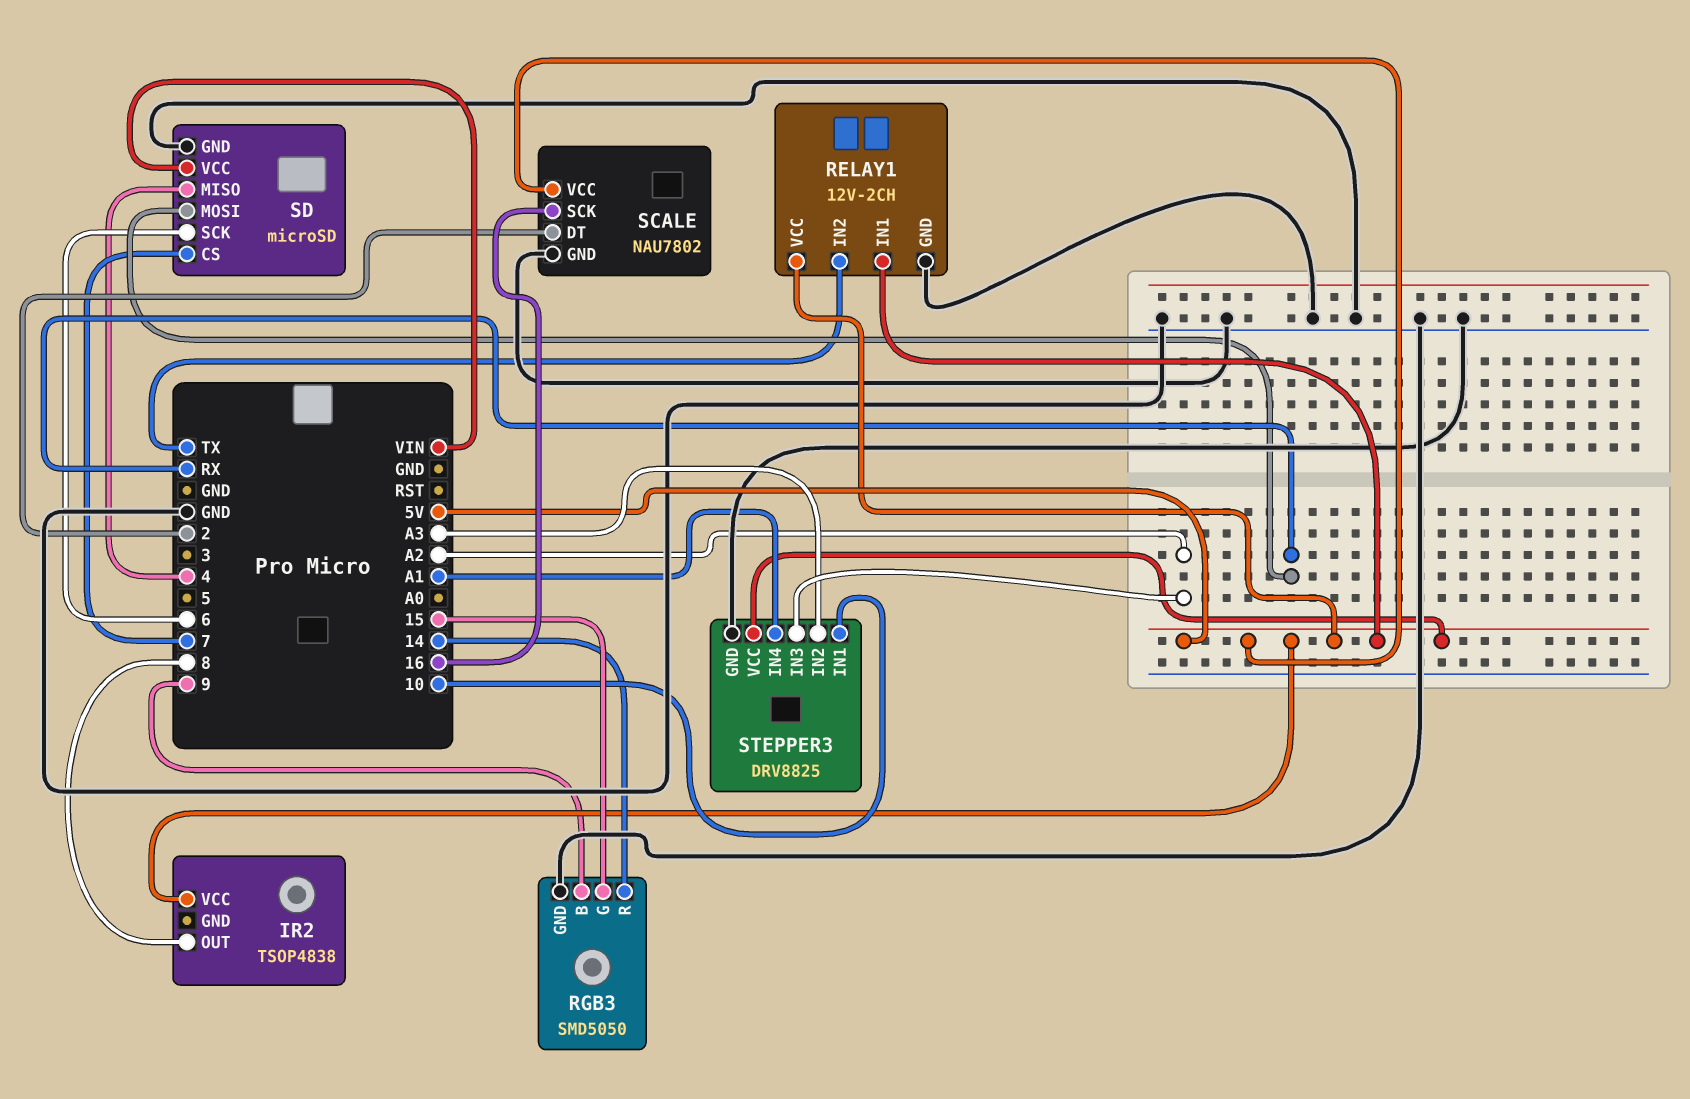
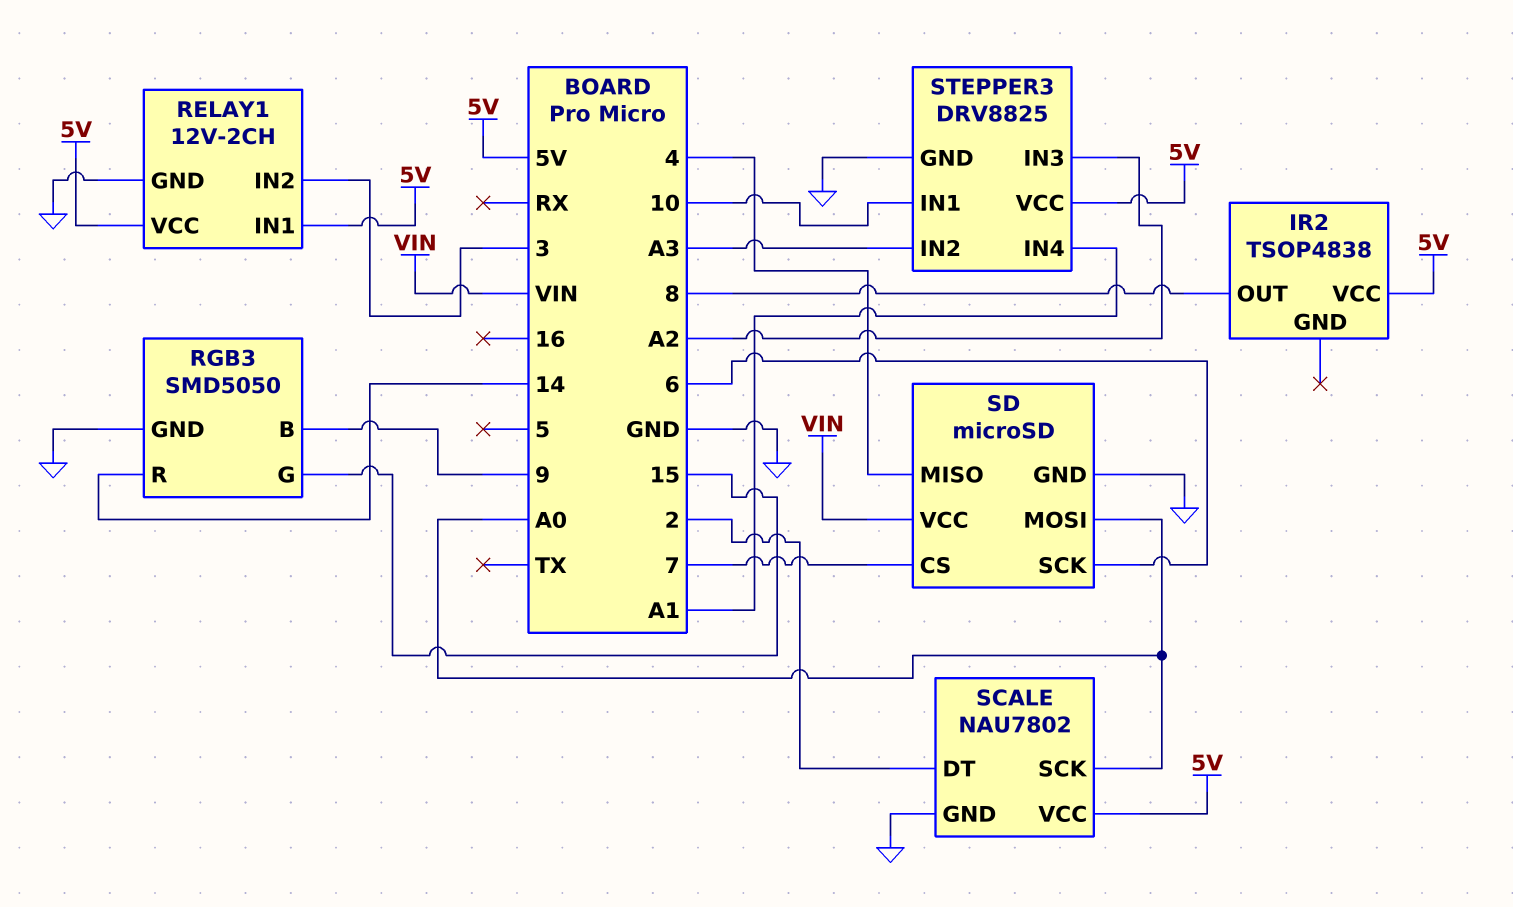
RELAY1 pin IN2: TX -> 3
SCALE pin SCK: 16 -> A0
SD pin MOSI: RX -> A0

